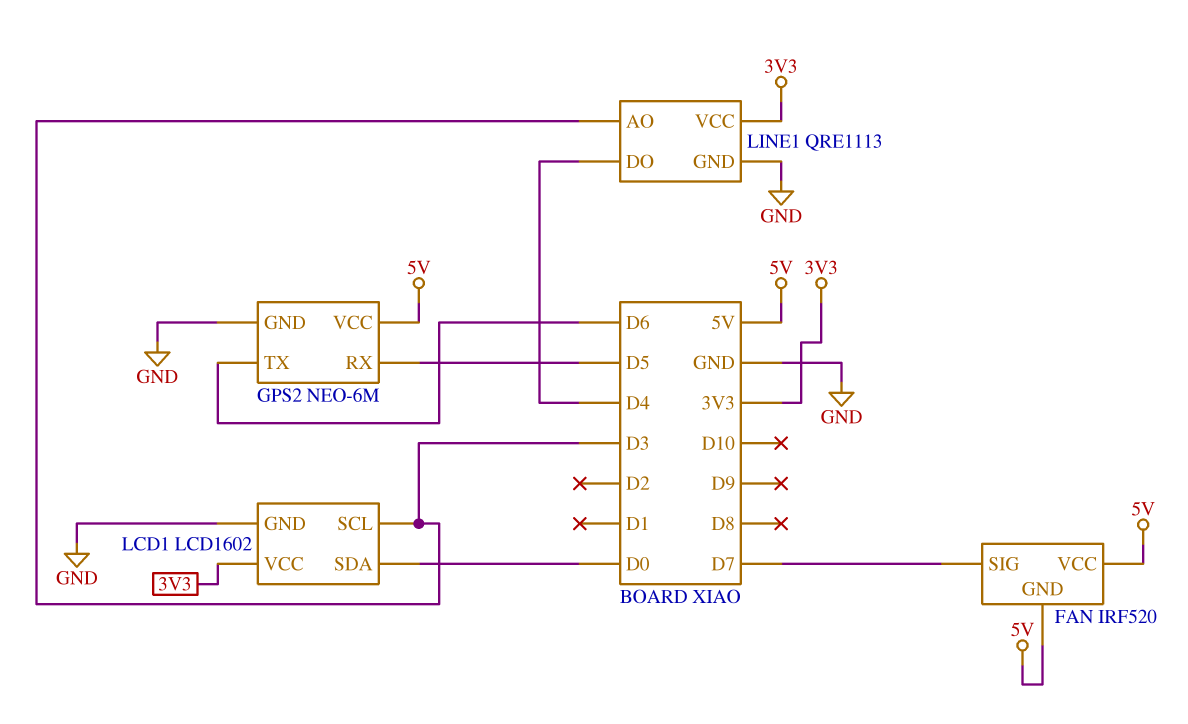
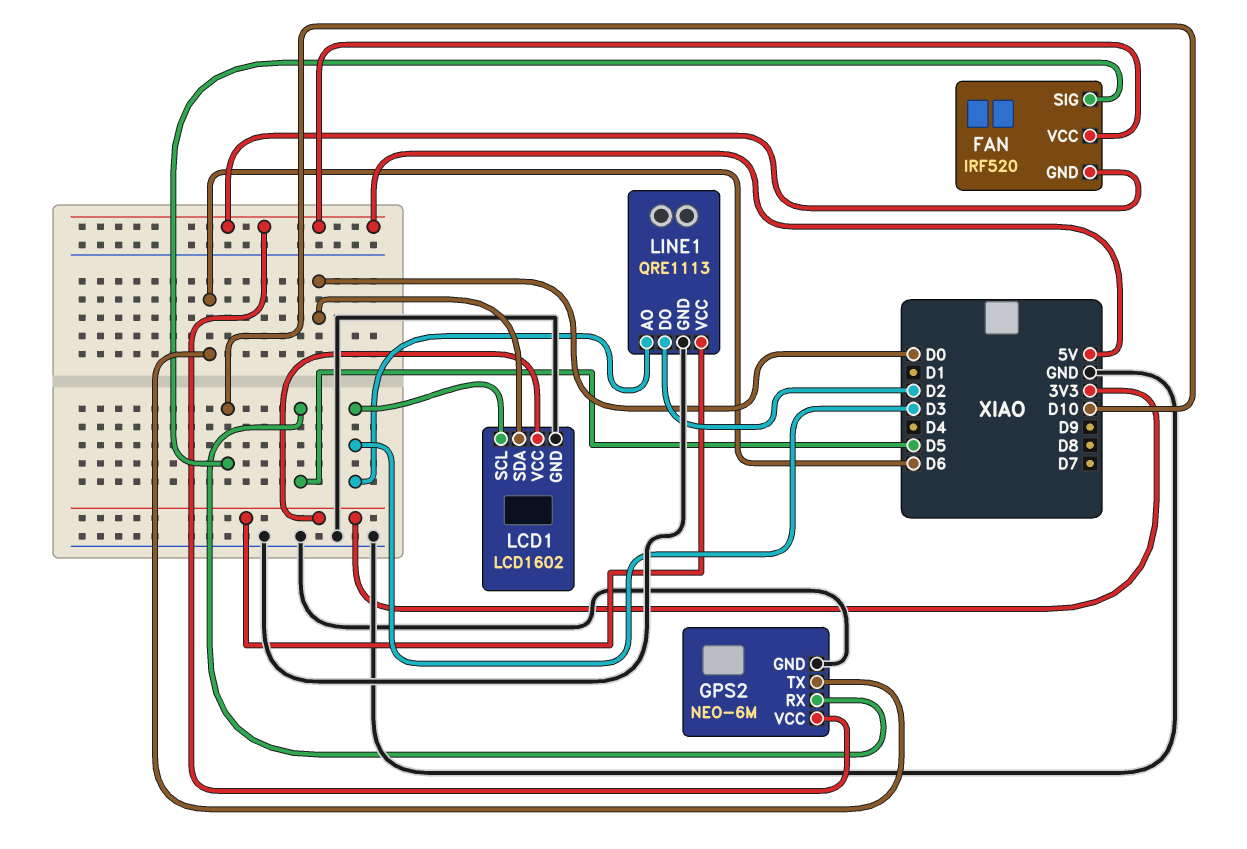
FAN pin SIG: D7 -> D10
LINE1 pin DO: D4 -> D2

